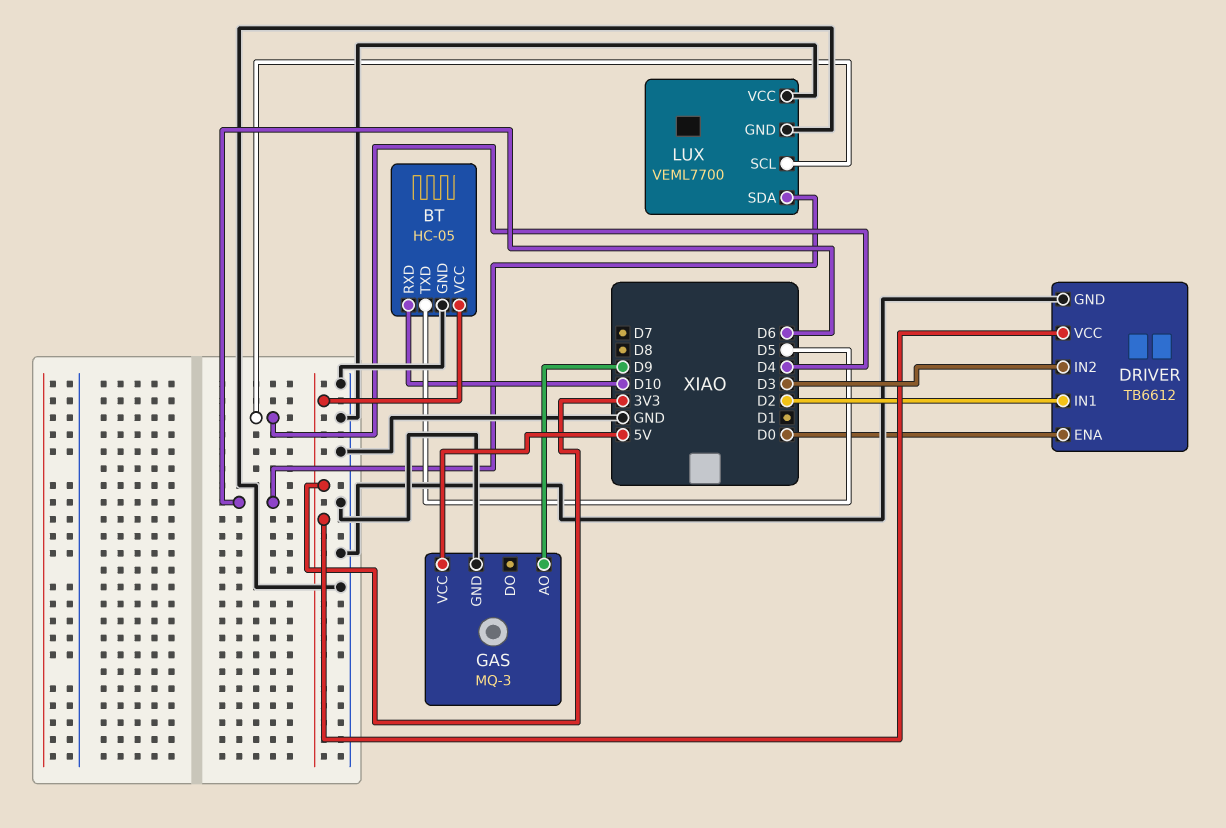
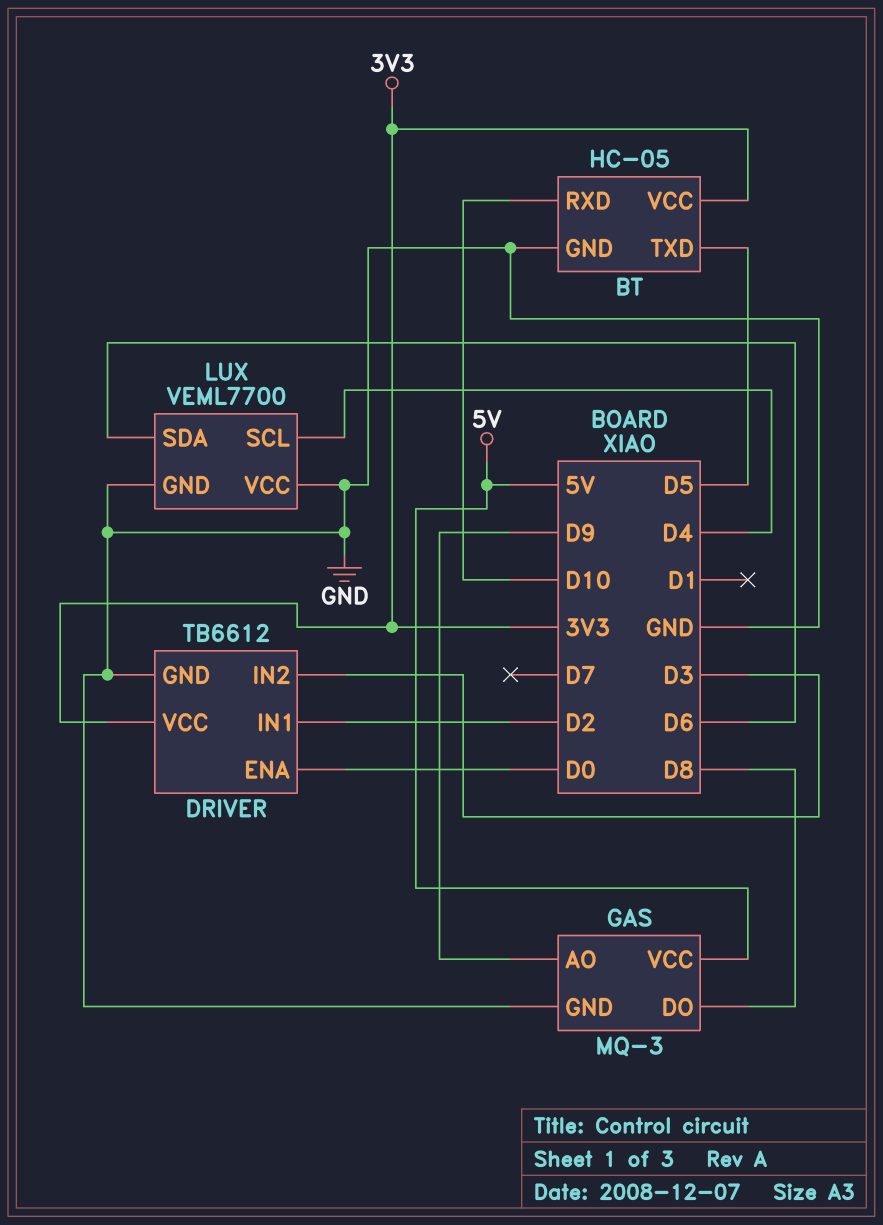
GAS pin DO: none -> D8

